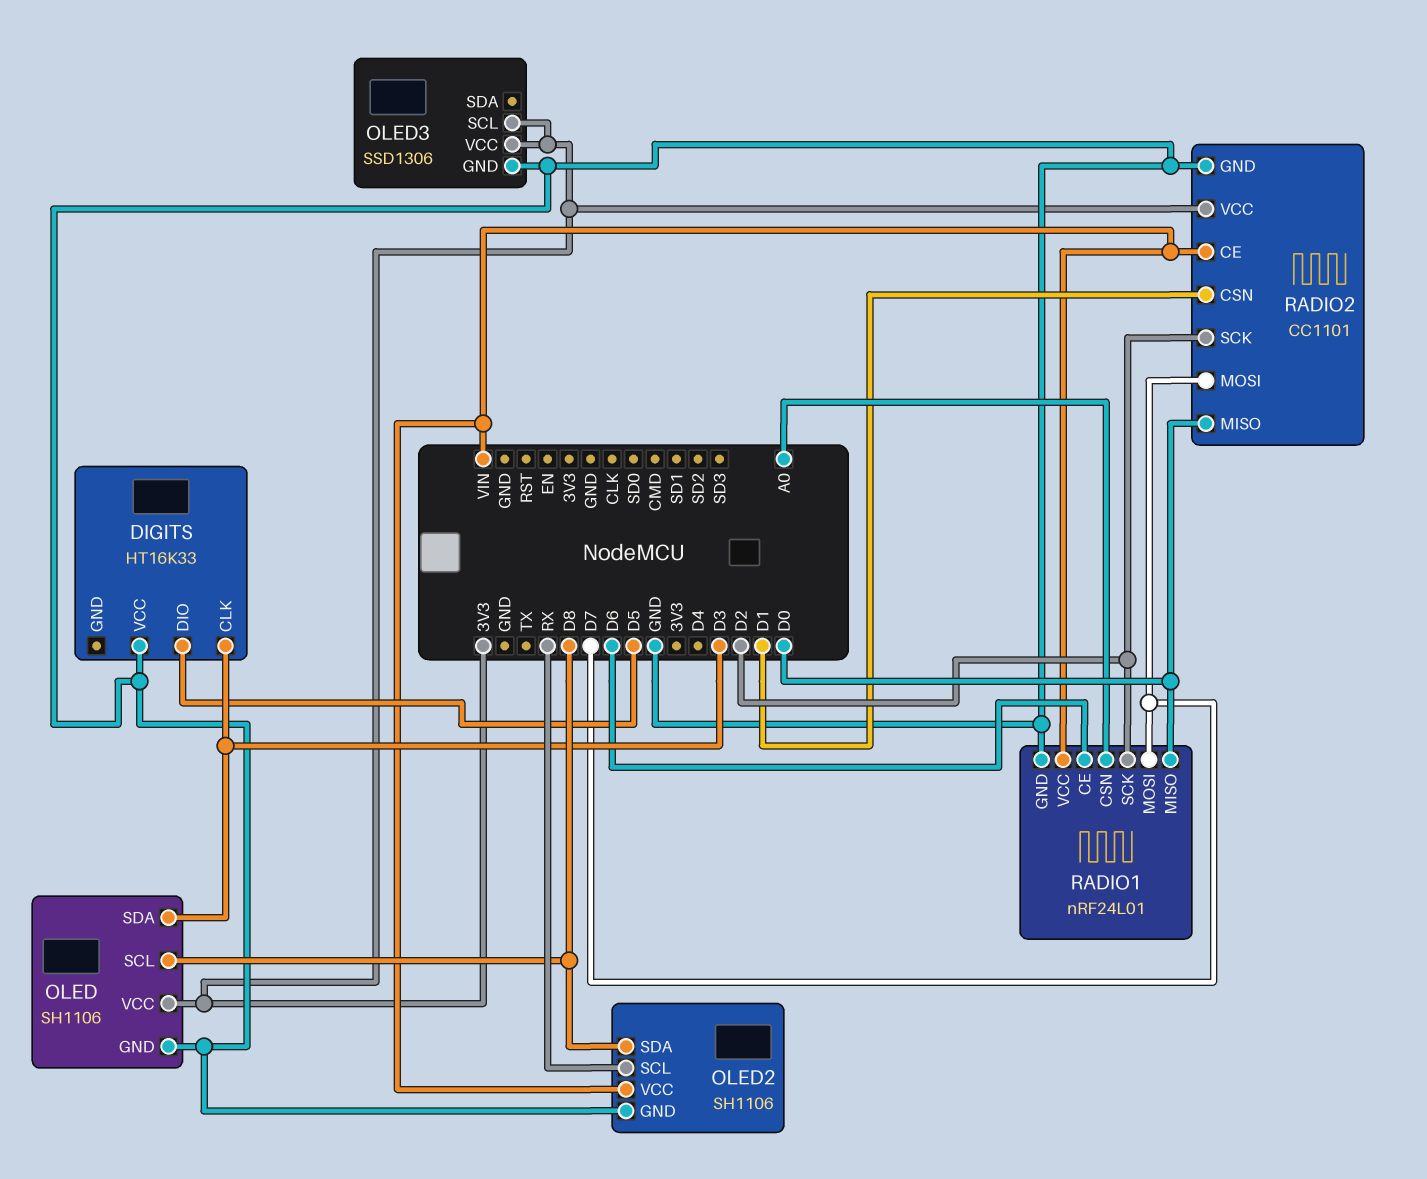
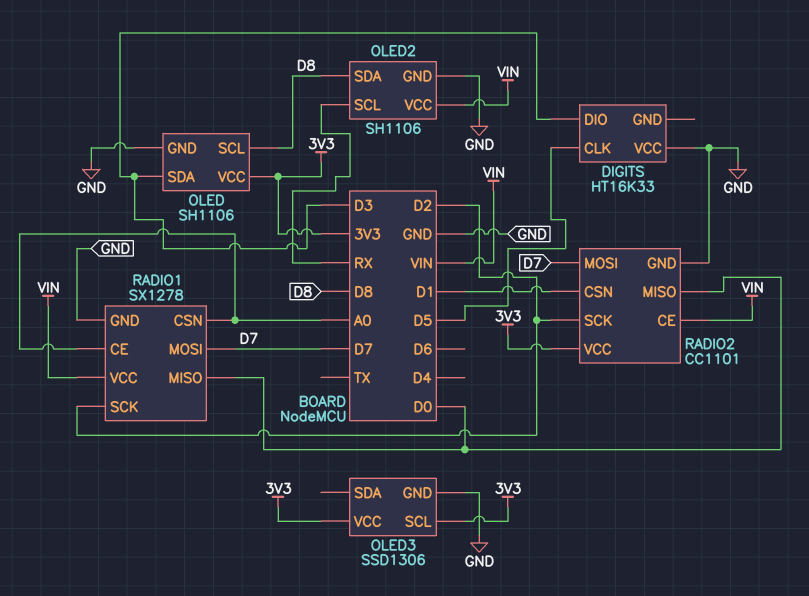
DIGITS pin CLK: D3 -> D5
DIGITS pin DIO: D5 -> D3
RADIO1: nRF24L01 -> SX1278
RADIO1 pin CE: D6 -> A0

